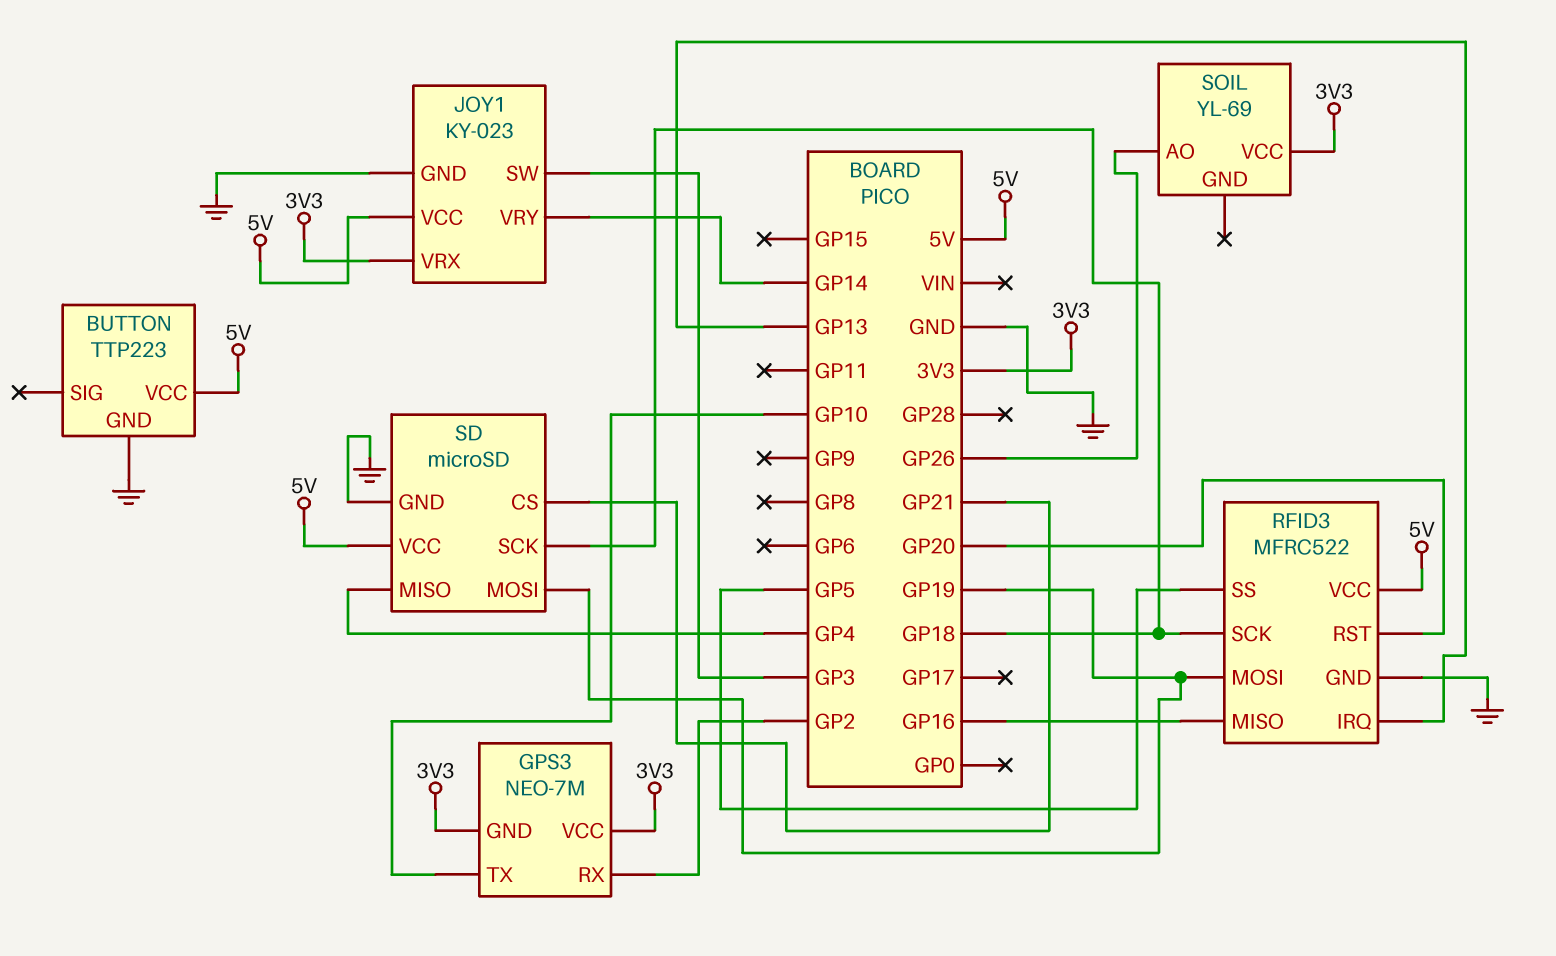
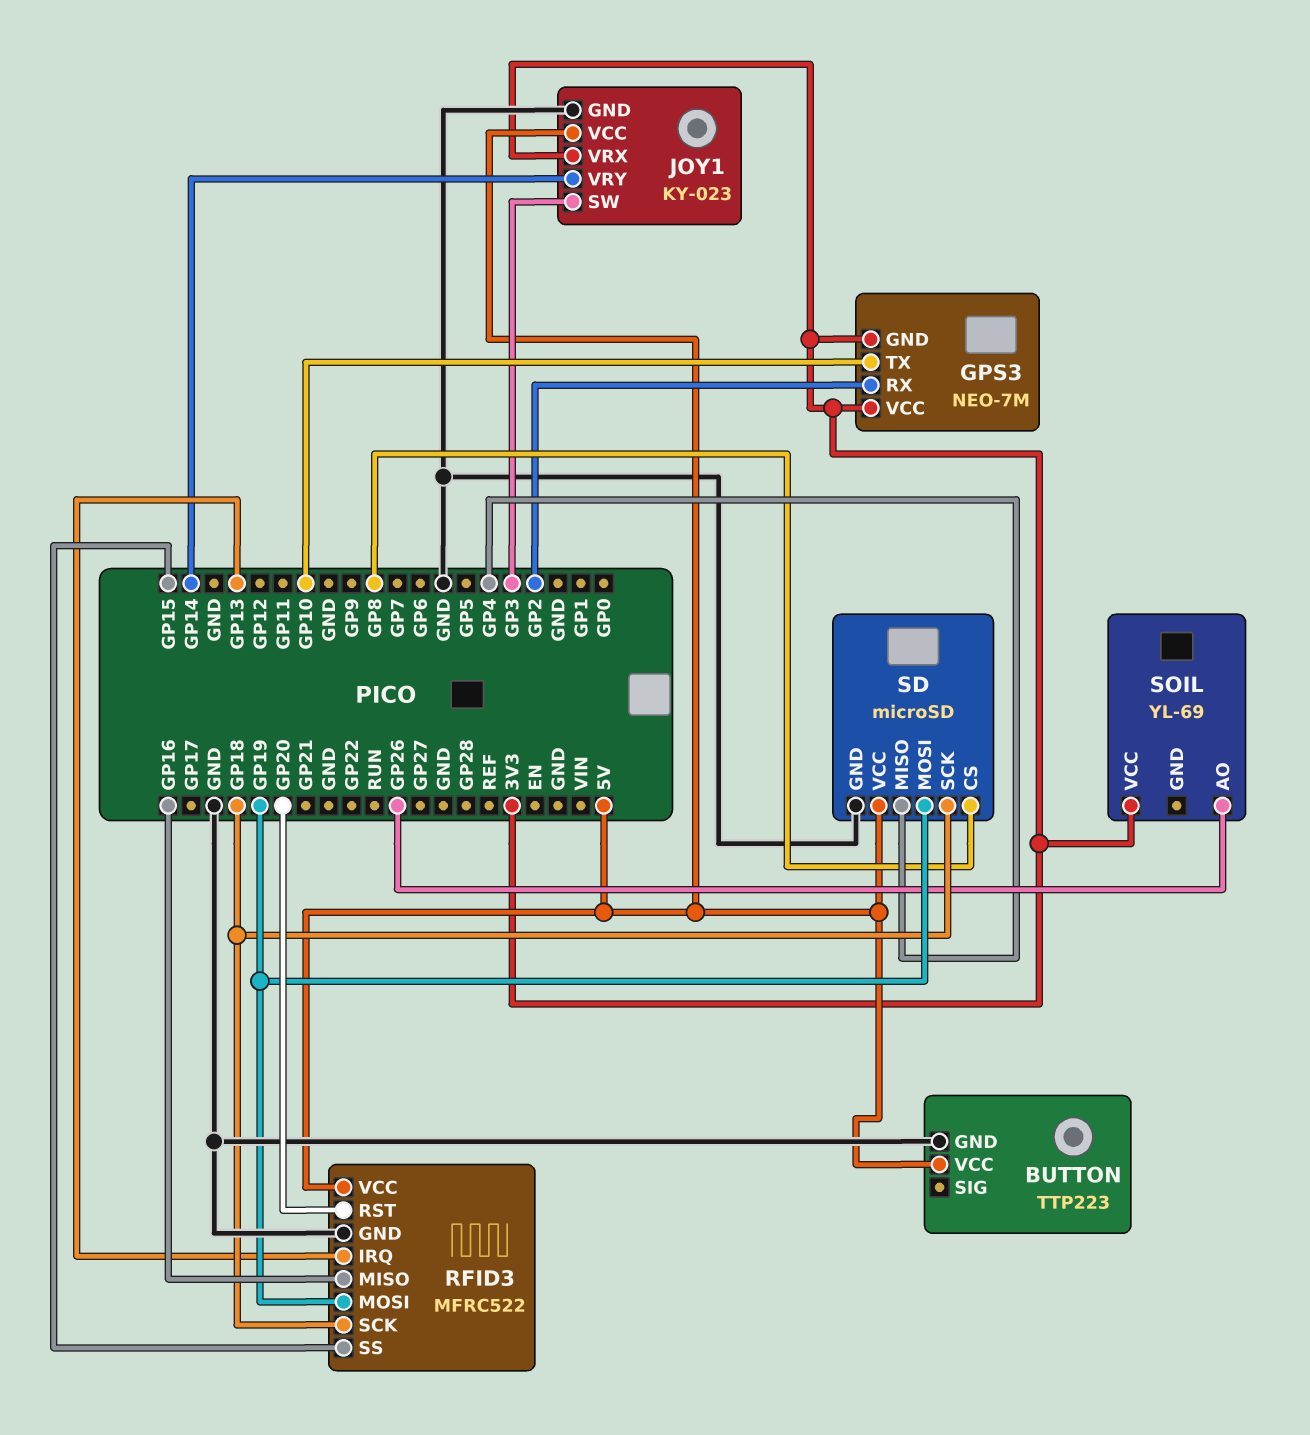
RFID3 pin SS: GP5 -> GP15
SD pin CS: GP21 -> GP8

